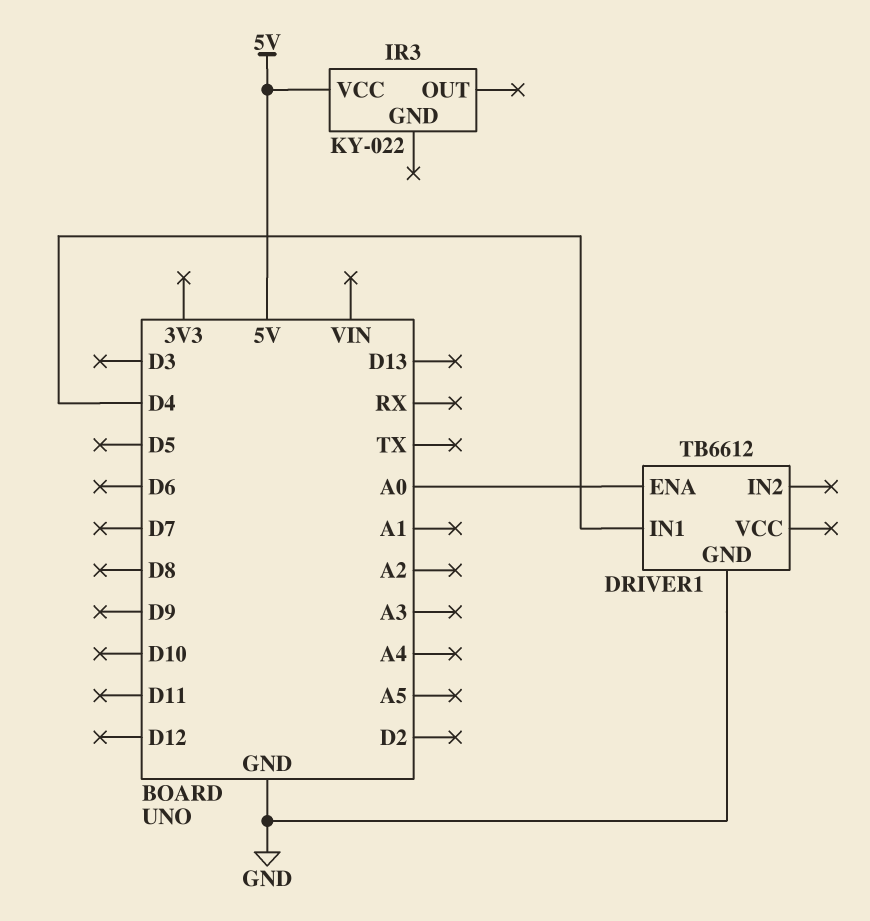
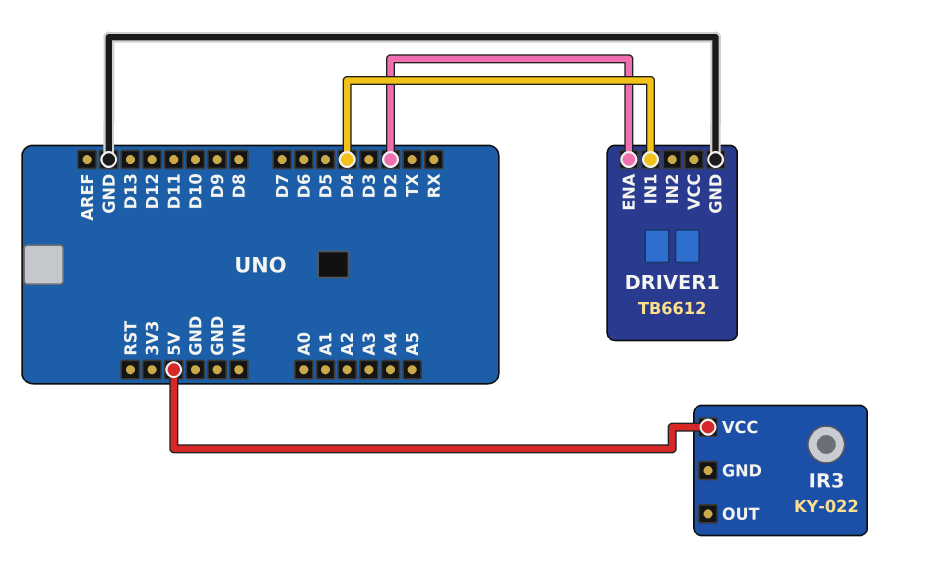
DRIVER1 pin ENA: A0 -> D2

